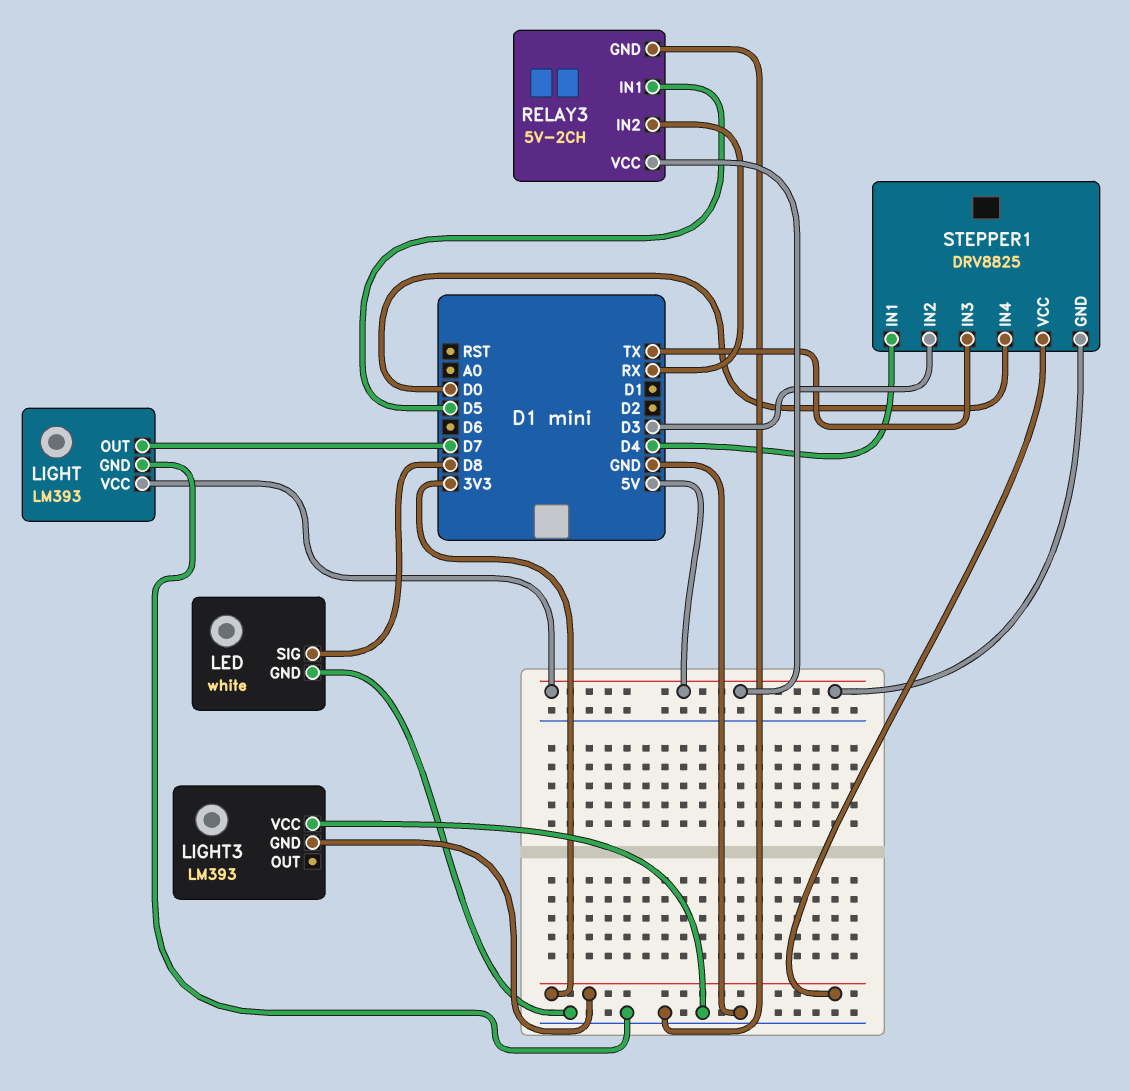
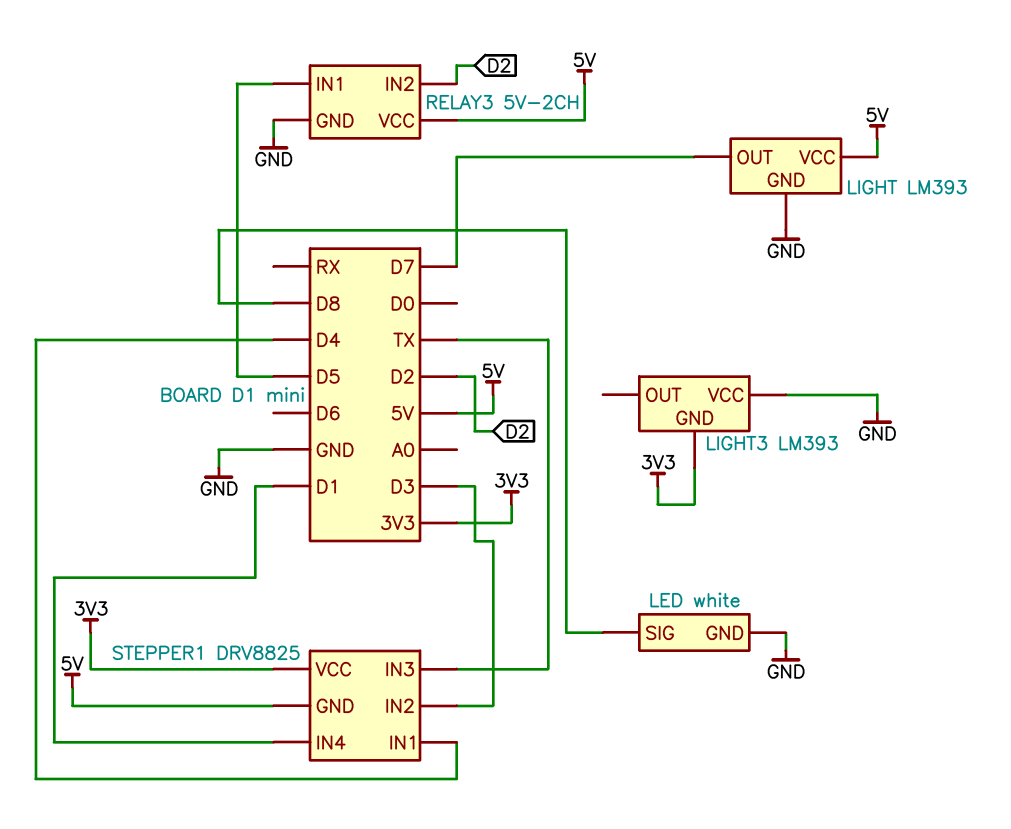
RELAY3 pin IN2: RX -> D2
STEPPER1 pin IN4: D0 -> D1

